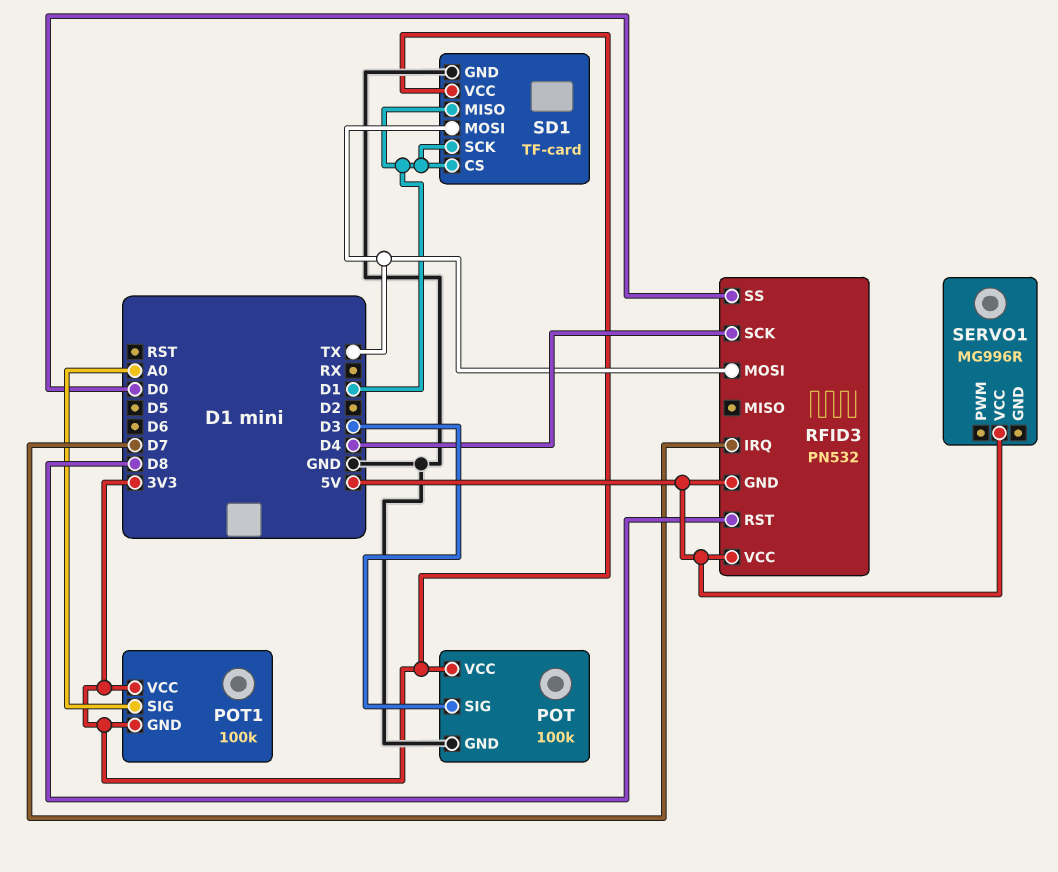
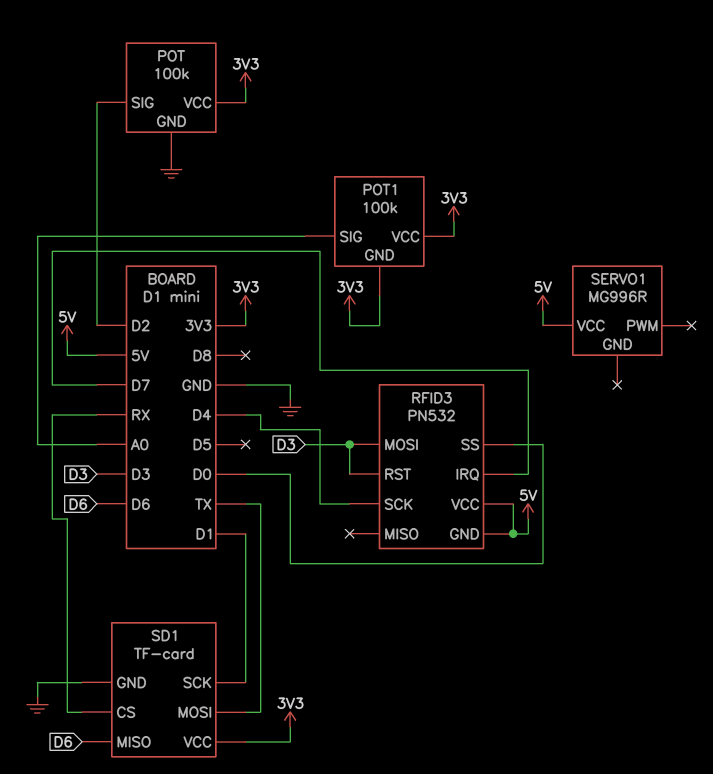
POT pin SIG: D3 -> D2
RFID3 pin MOSI: TX -> D3
RFID3 pin RST: D8 -> D3
SD1 pin CS: D1 -> RX
SD1 pin MISO: D1 -> D6

